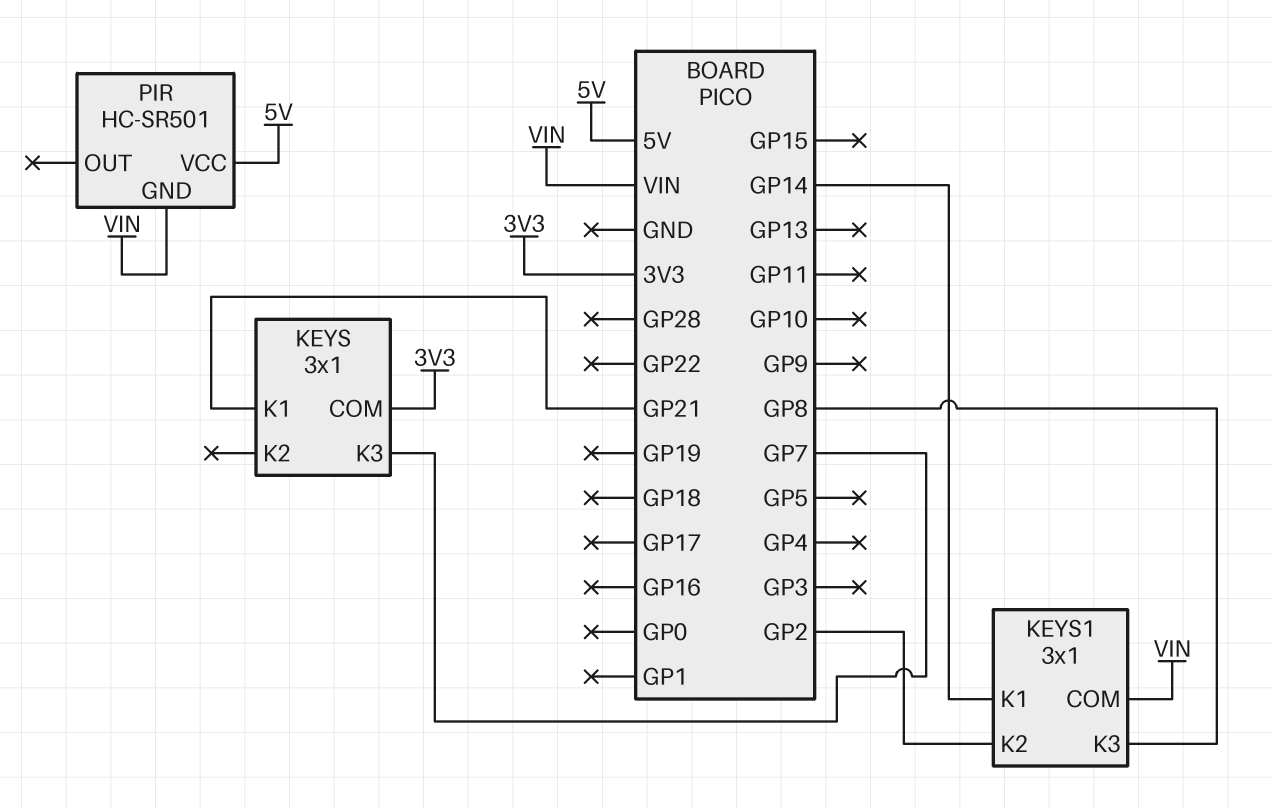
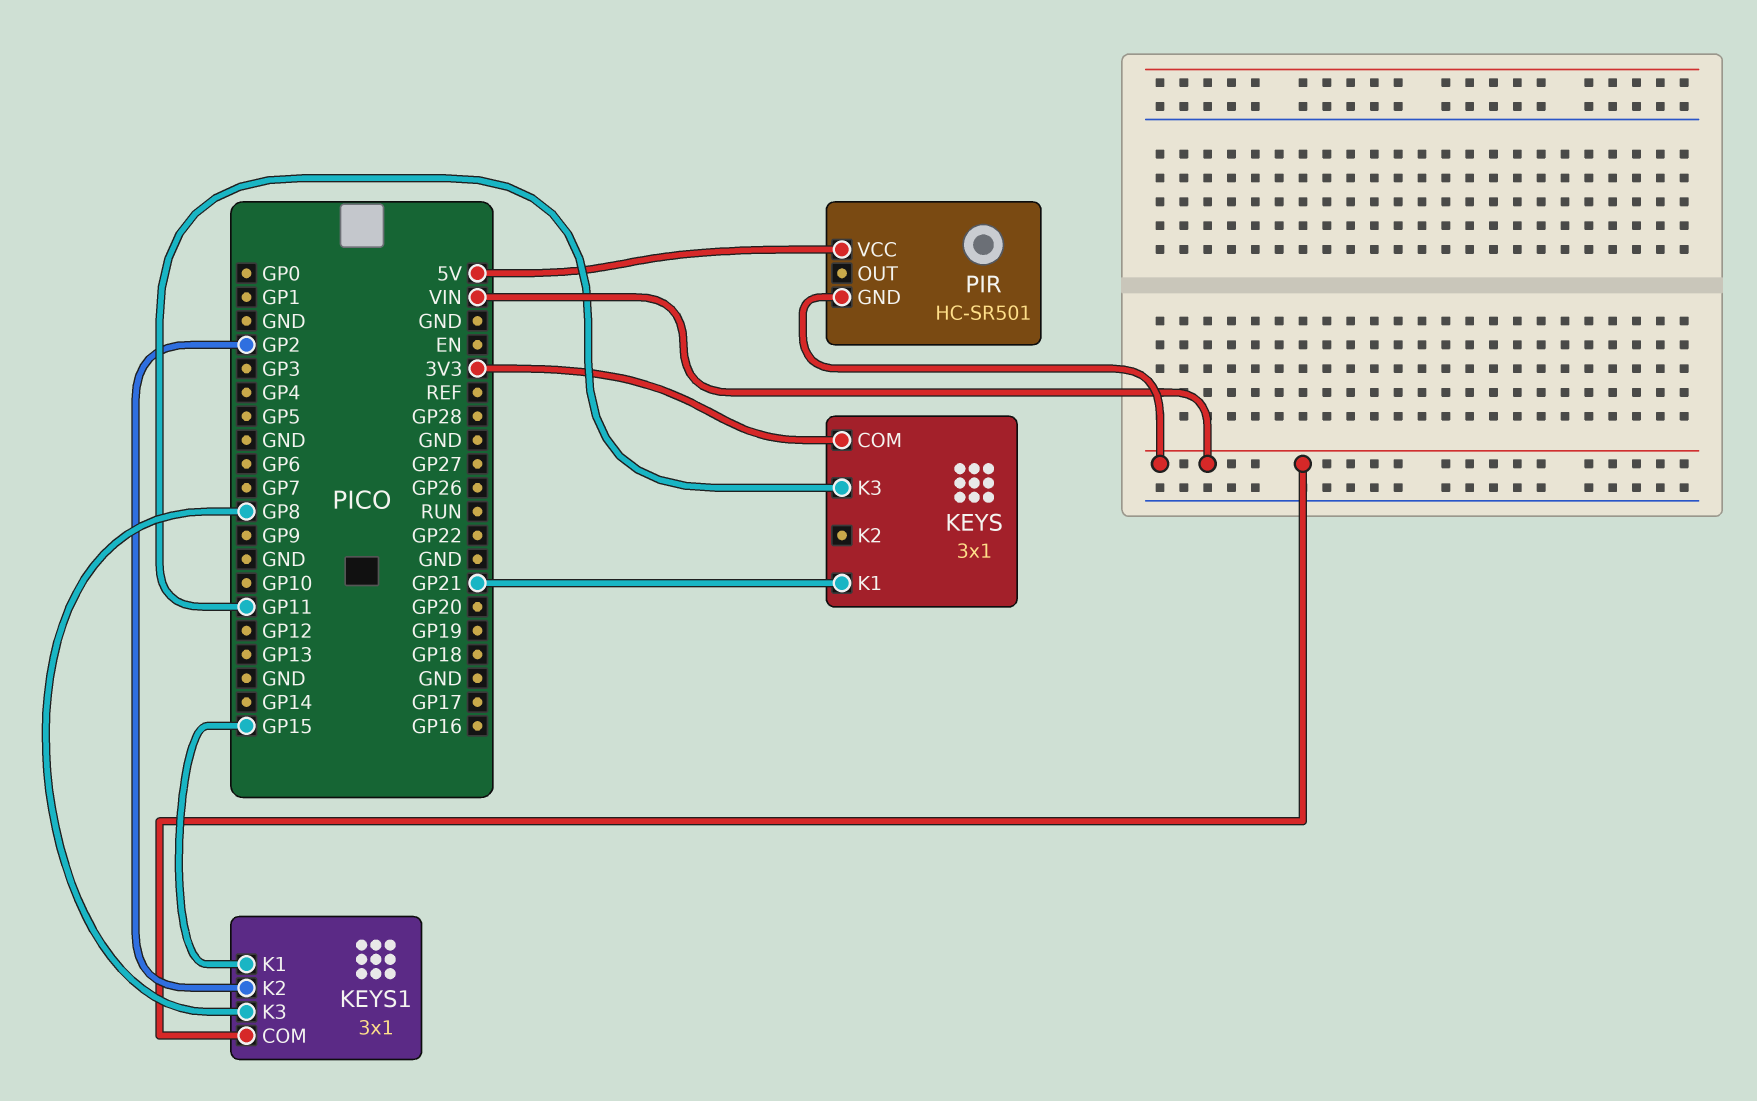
KEYS pin K3: GP7 -> GP11
KEYS1 pin K1: GP14 -> GP15

